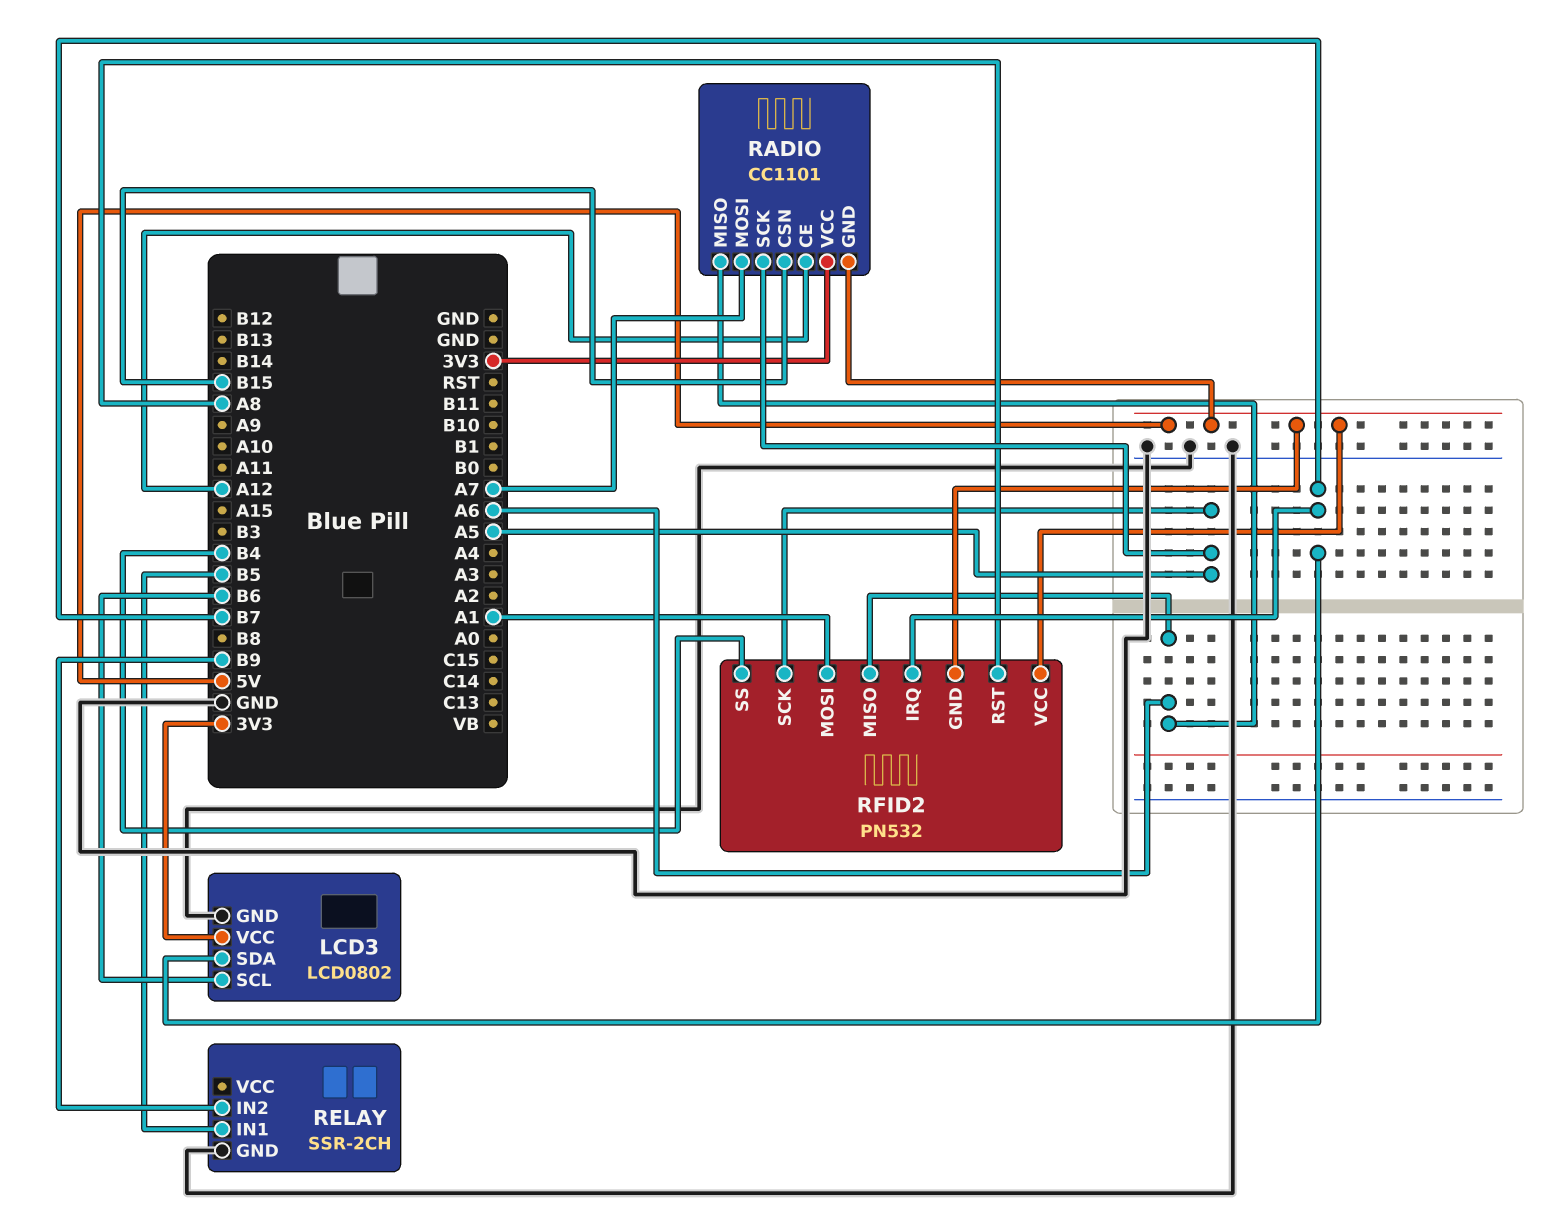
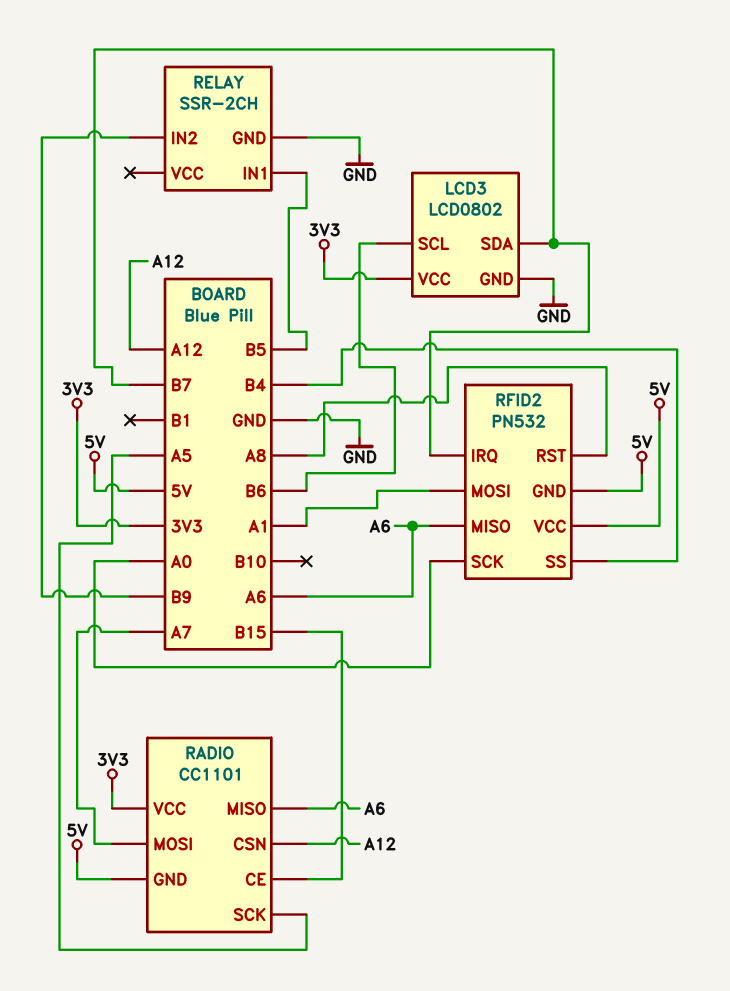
RADIO pin CE: A12 -> B15
RADIO pin CSN: B15 -> A12
RFID2 pin SCK: A5 -> A0

